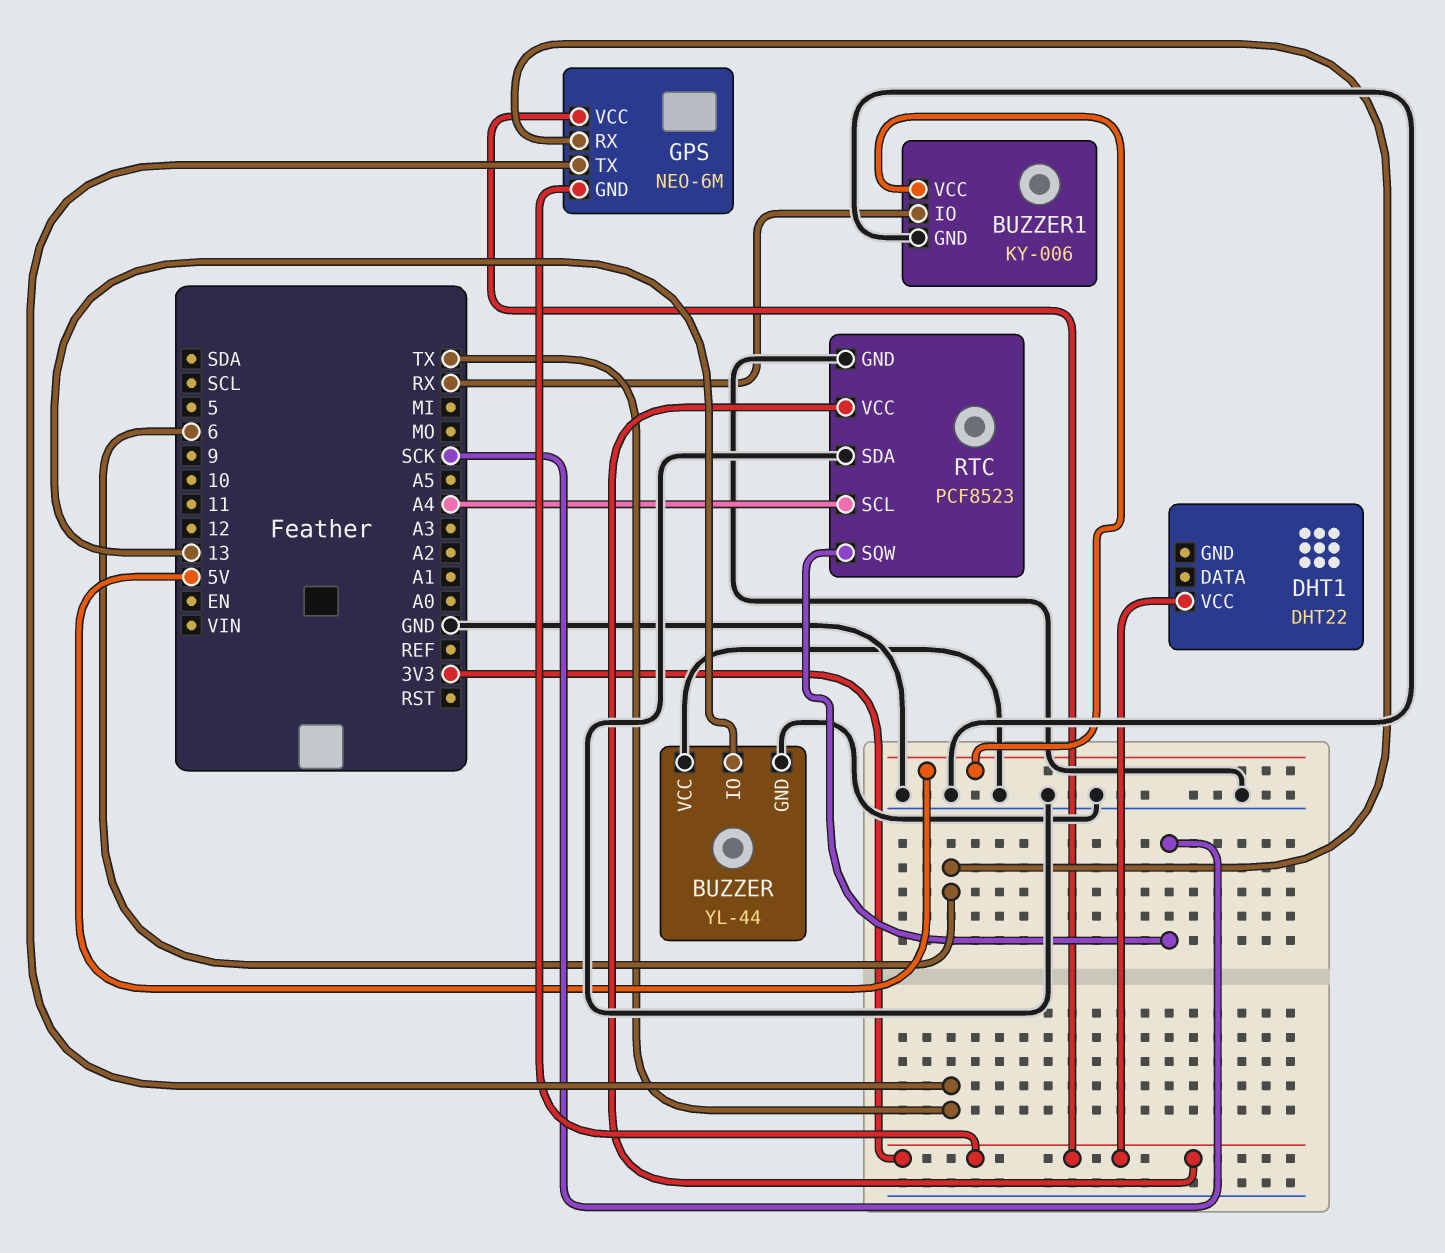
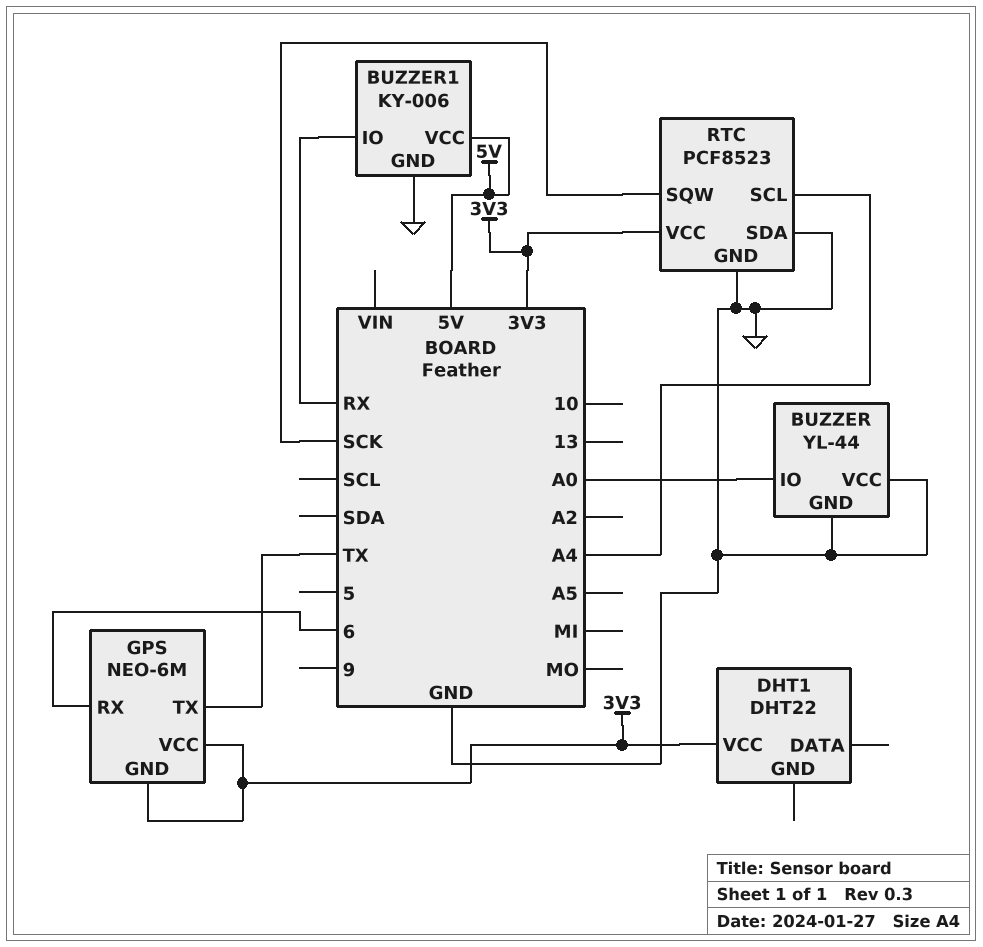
BUZZER pin IO: 13 -> A0

